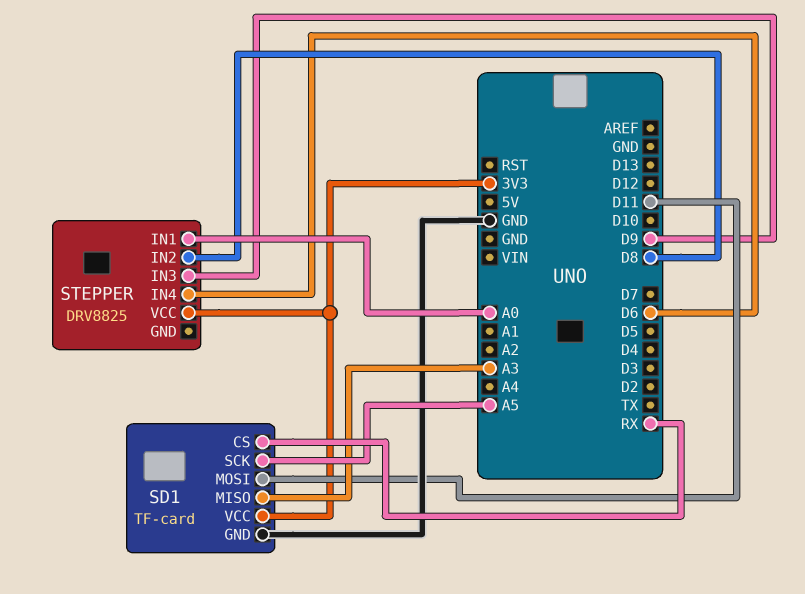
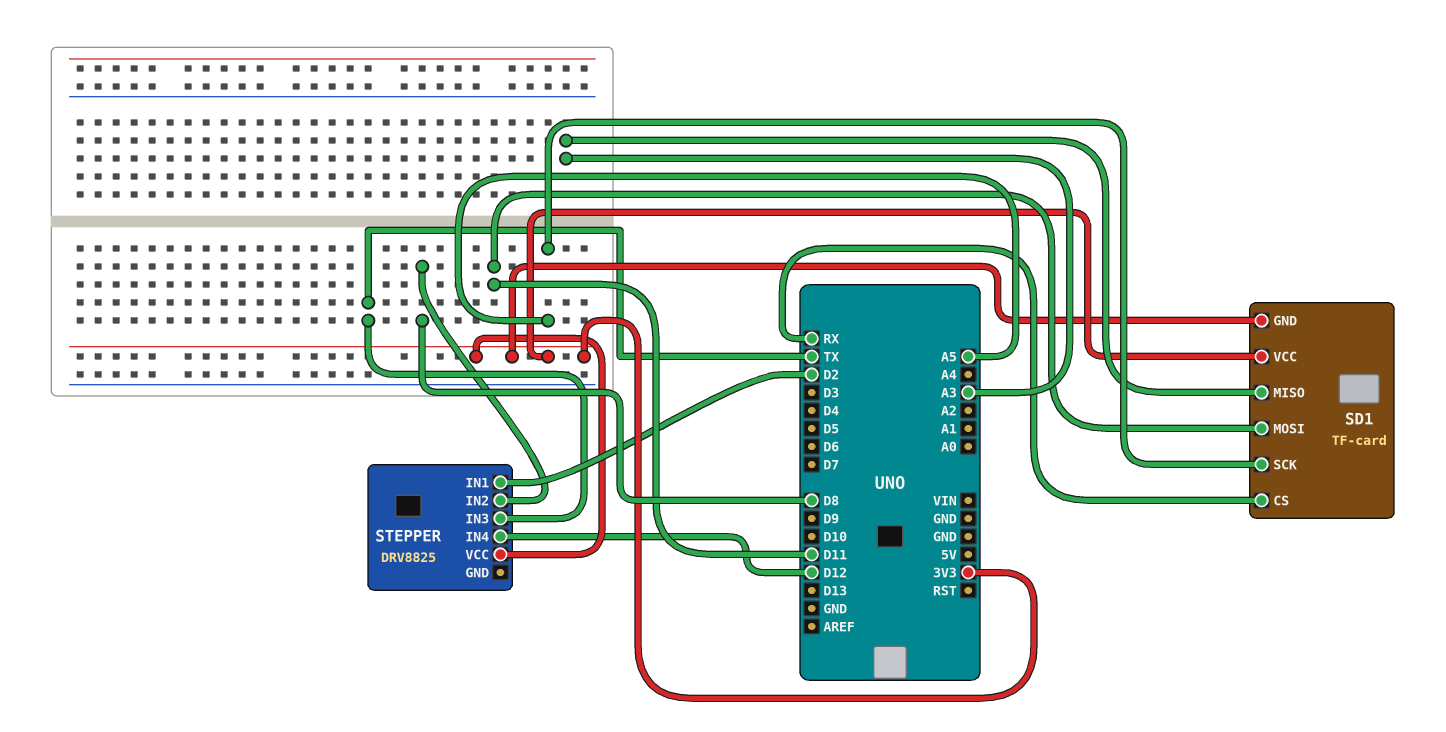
SD1 pin GND: GND -> 3V3
STEPPER pin IN1: A0 -> D2
STEPPER pin IN3: D9 -> TX
STEPPER pin IN4: D6 -> D12

